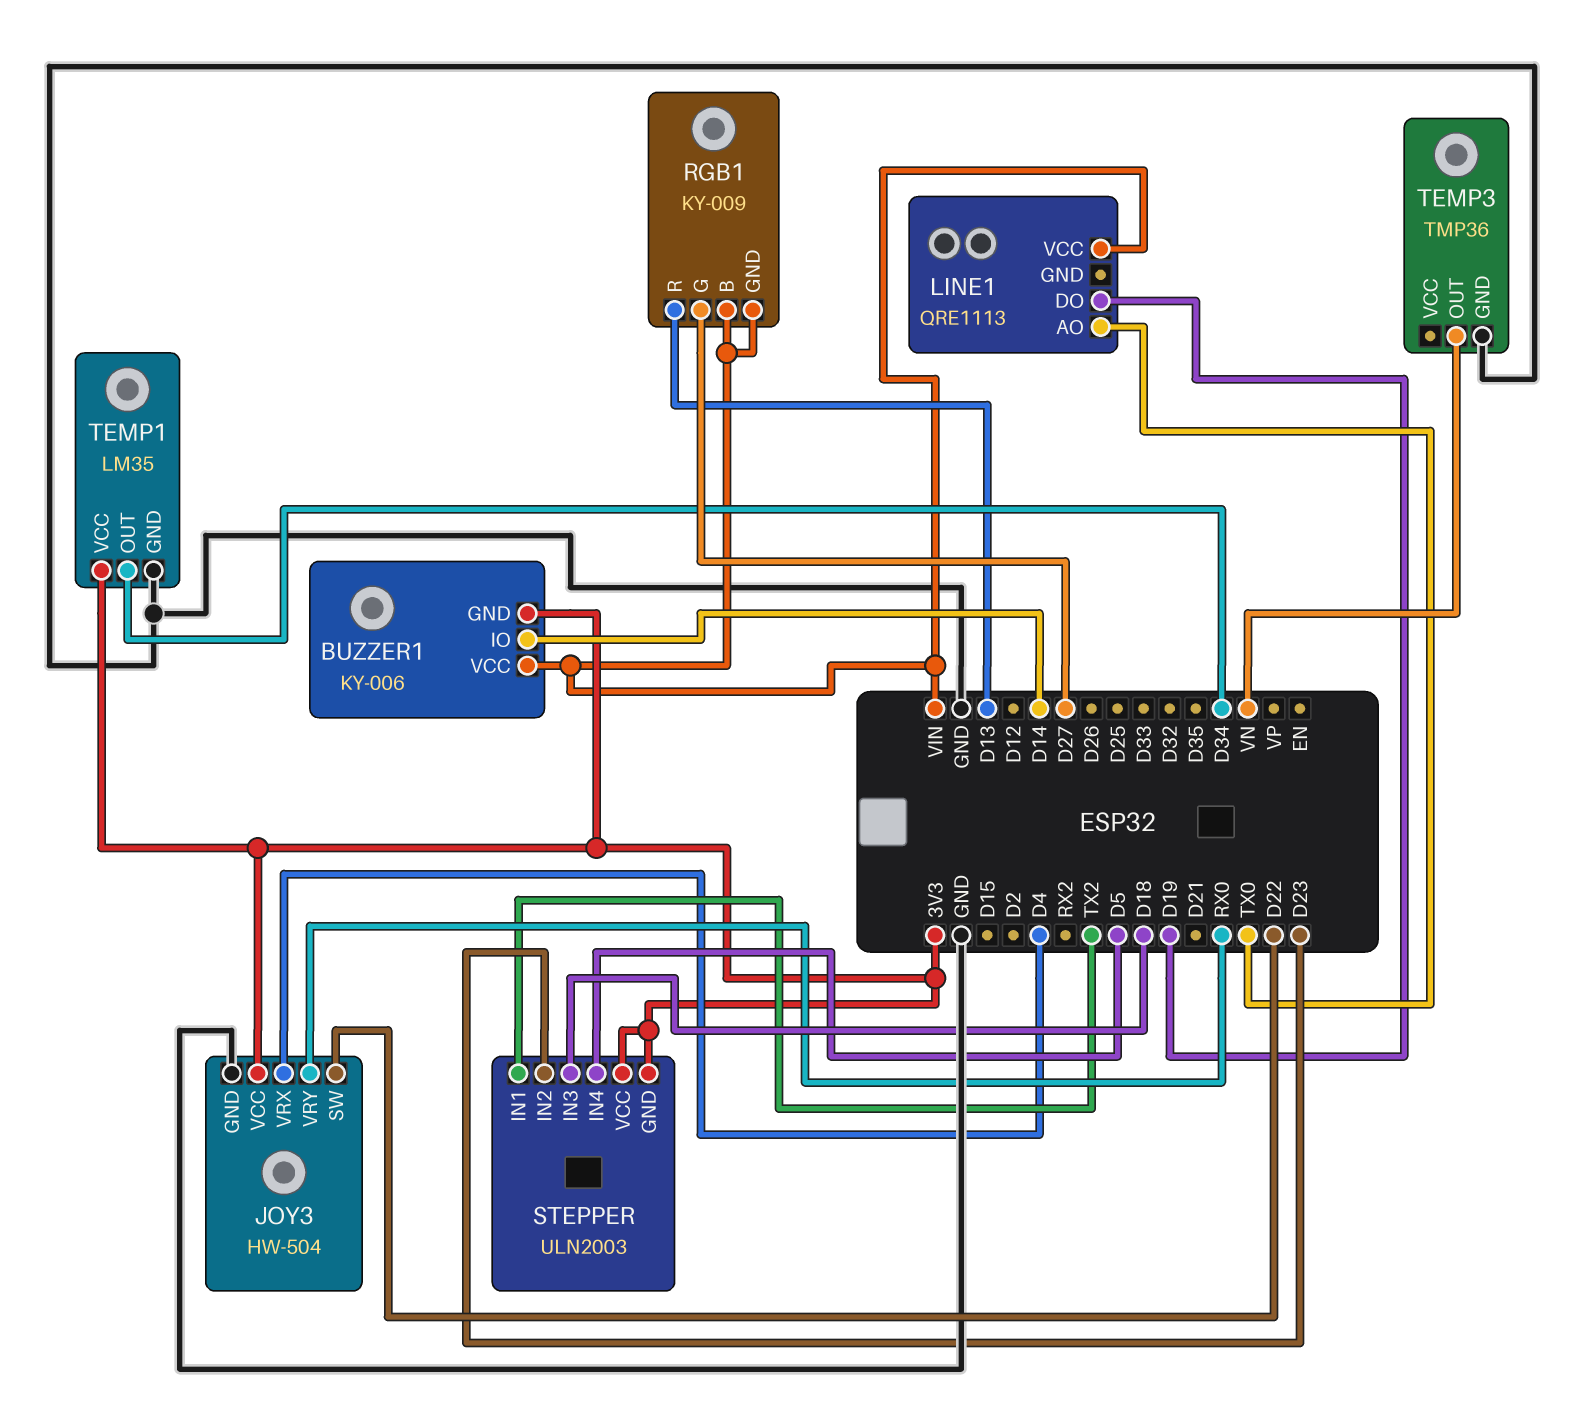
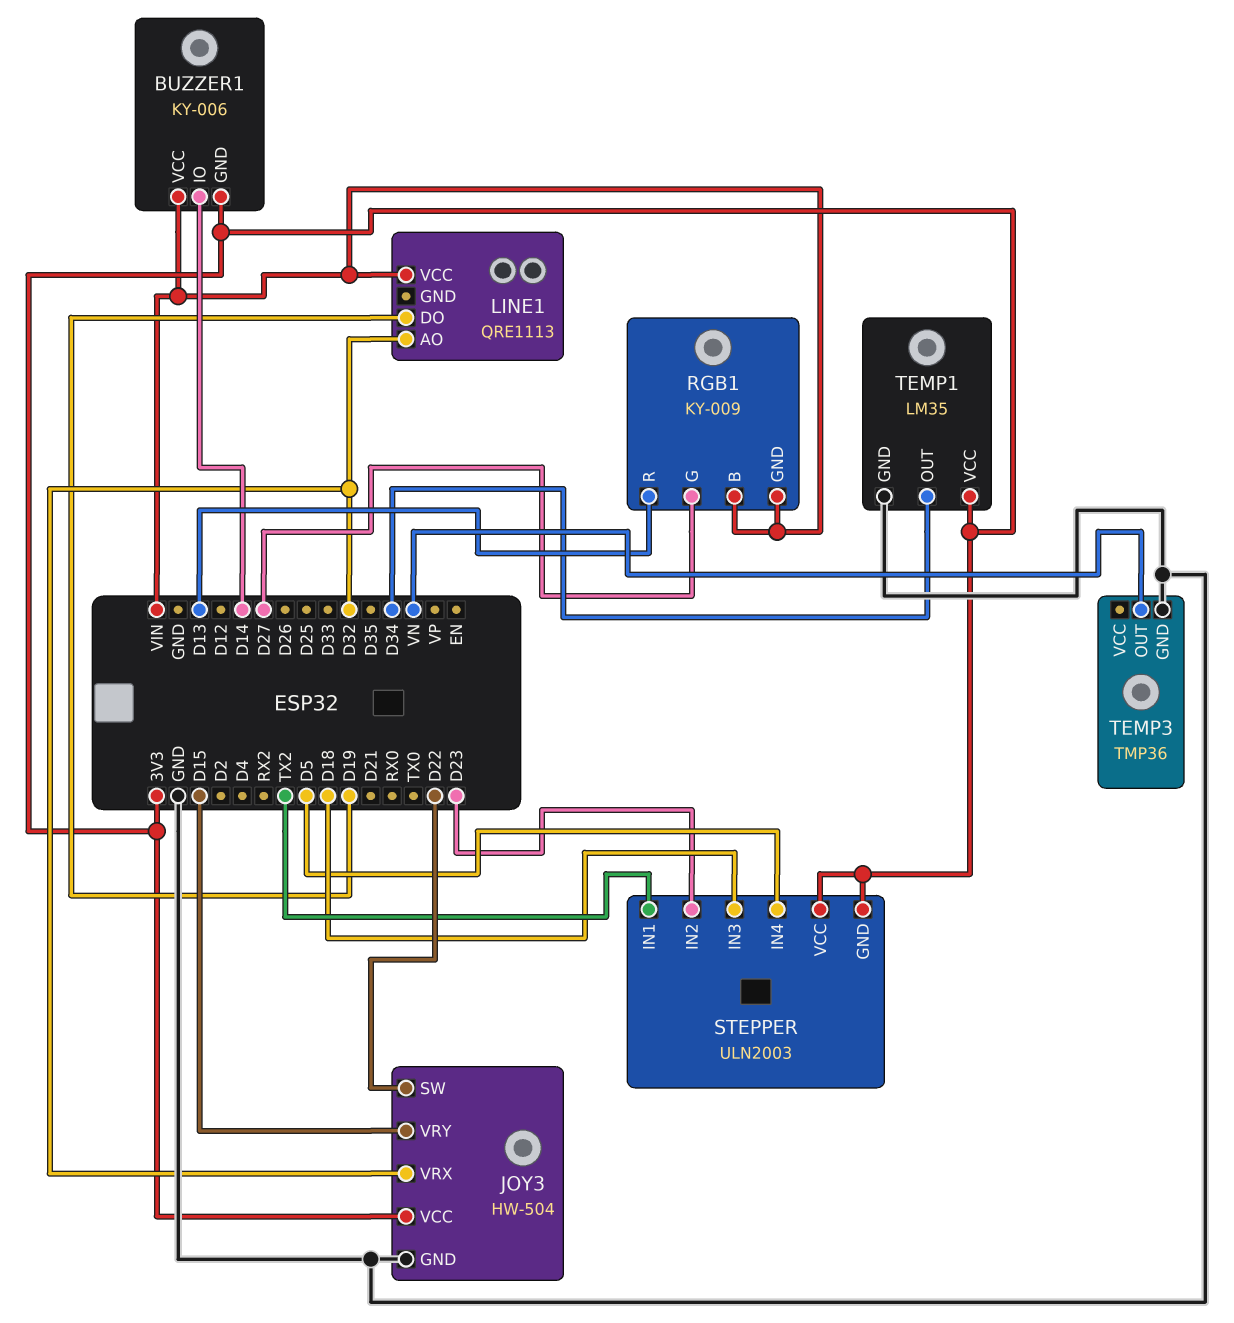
JOY3 pin VRX: D4 -> D32
JOY3 pin VRY: RX0 -> D15
LINE1 pin AO: TX0 -> D32

